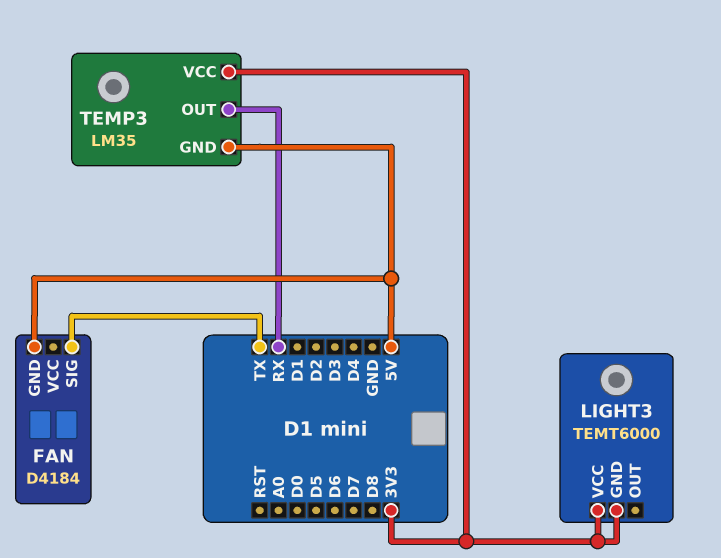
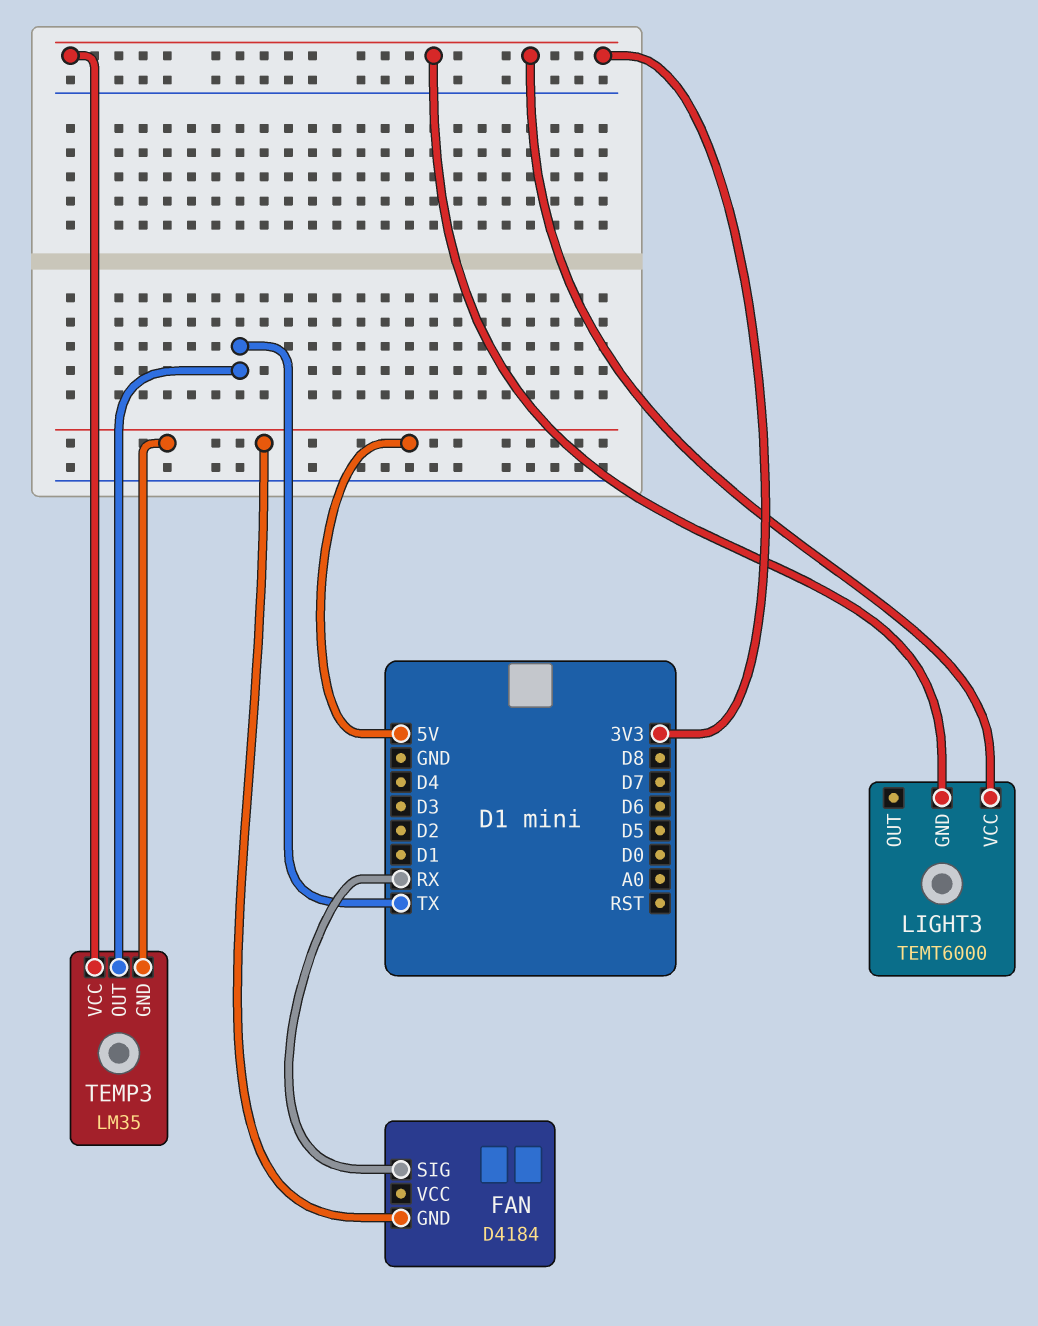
FAN pin SIG: TX -> RX
TEMP3 pin OUT: RX -> TX

